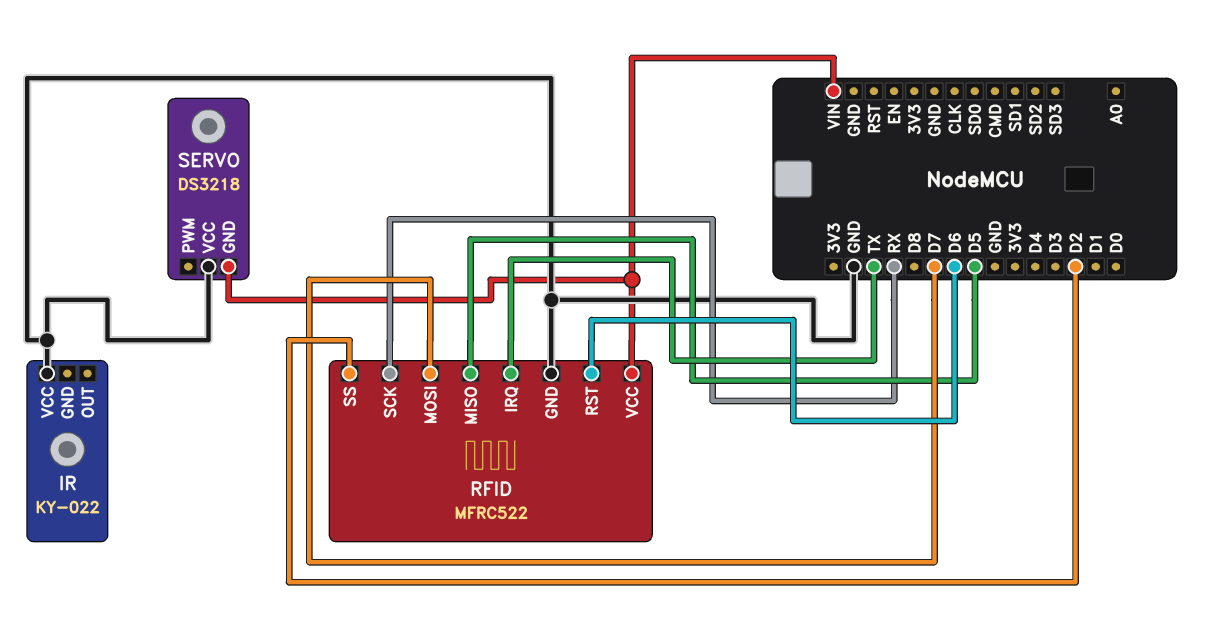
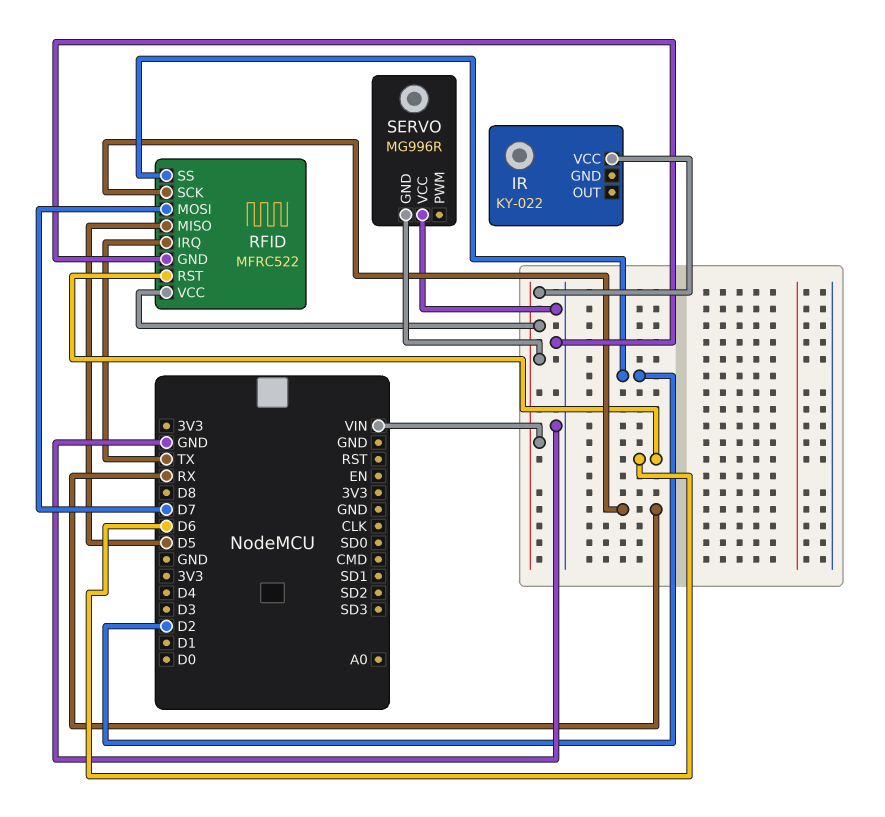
IR pin VCC: GND -> VIN
SERVO: DS3218 -> MG996R

